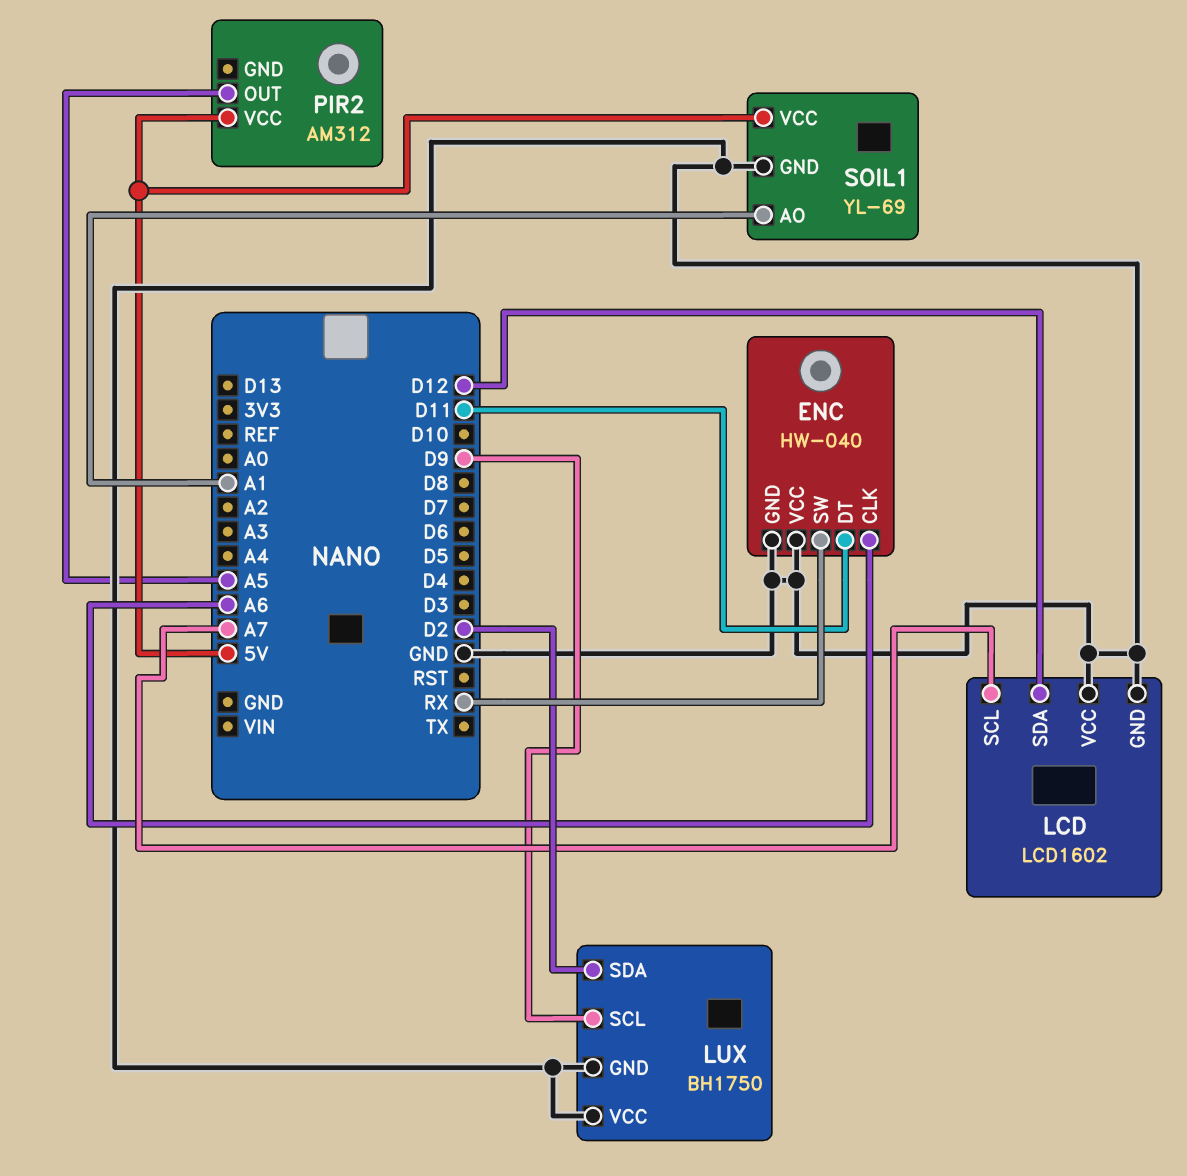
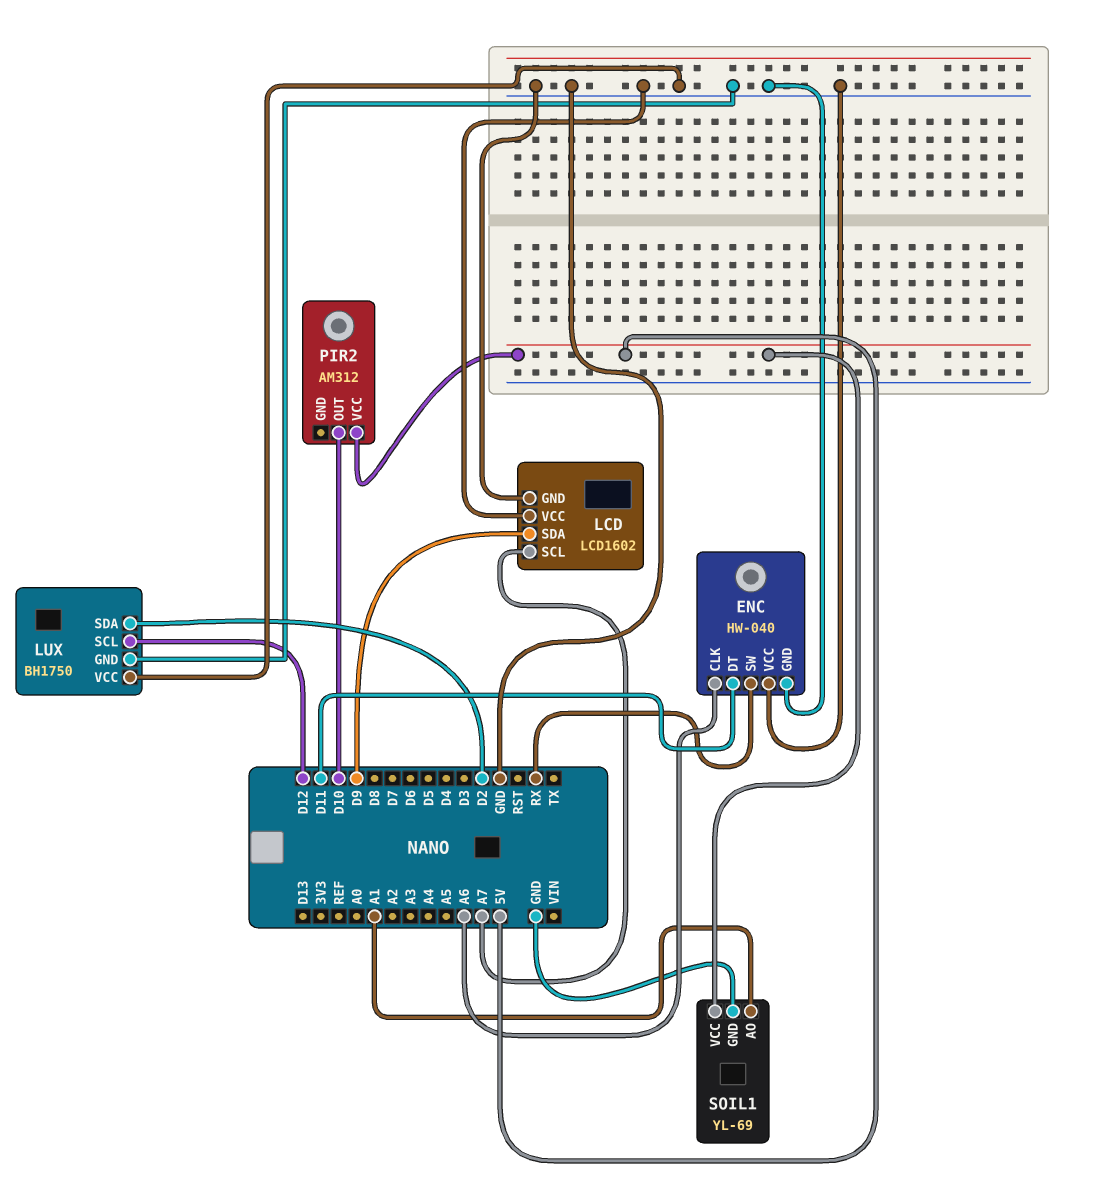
LCD pin SDA: D12 -> D9
LUX pin SCL: D9 -> D12
PIR2 pin OUT: A5 -> D10

